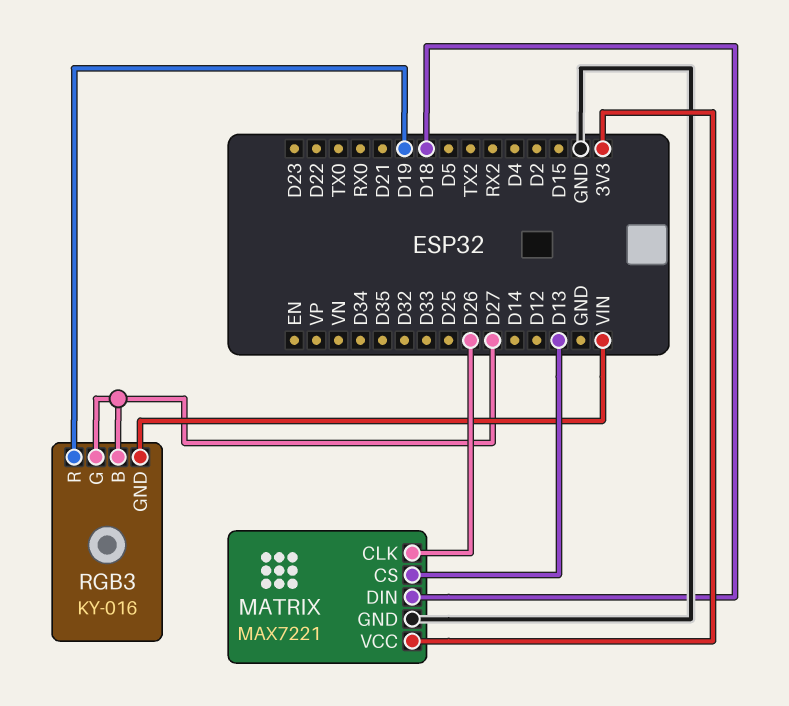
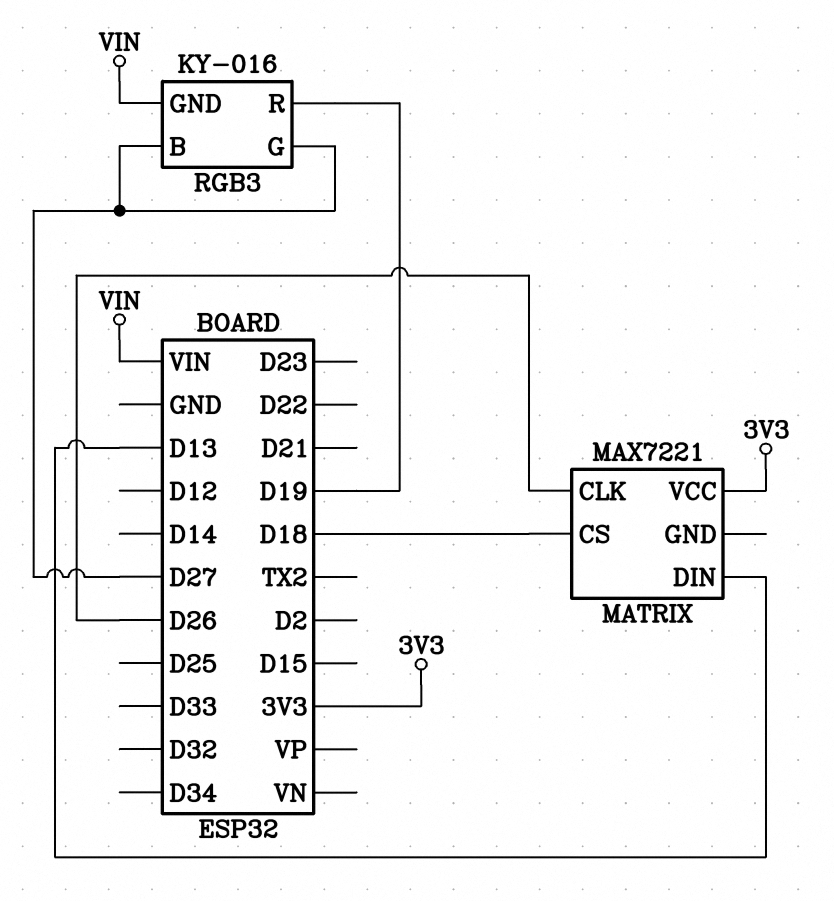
MATRIX pin CS: D13 -> D18
MATRIX pin DIN: D18 -> D13
MATRIX pin GND: GND -> none

